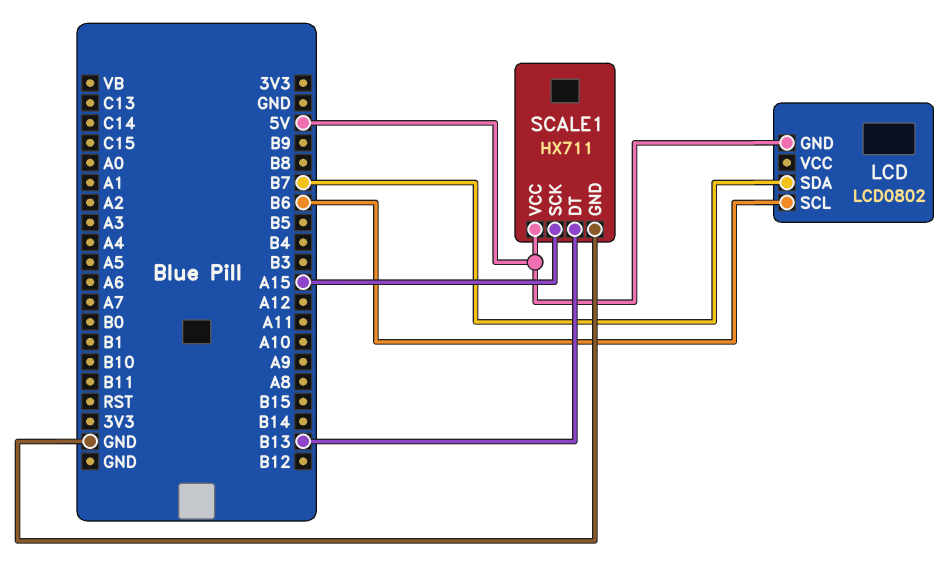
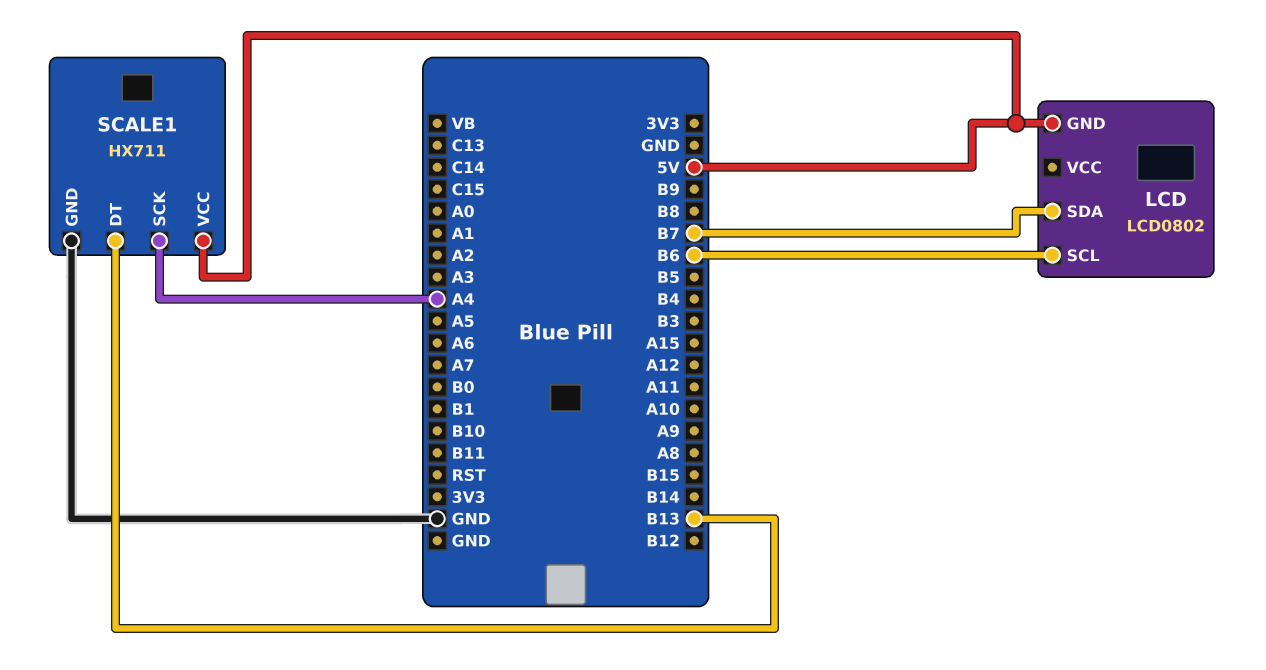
SCALE1 pin SCK: A15 -> A4

